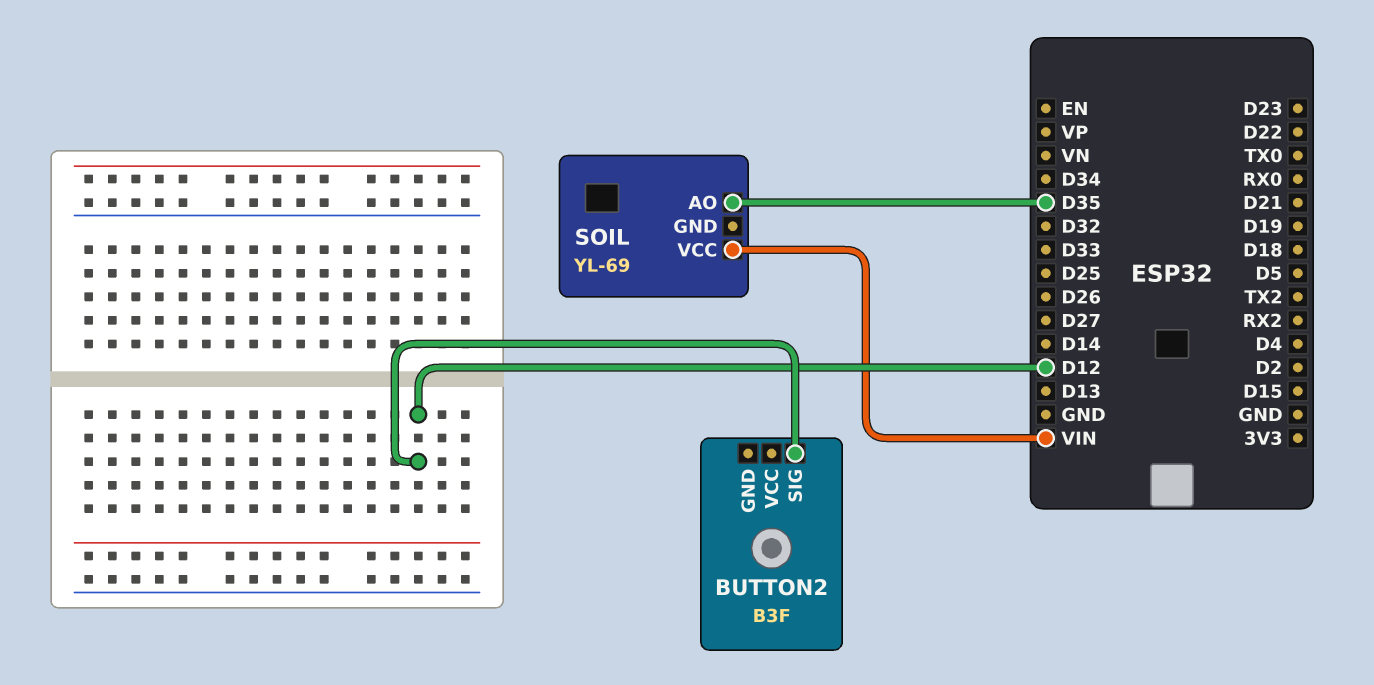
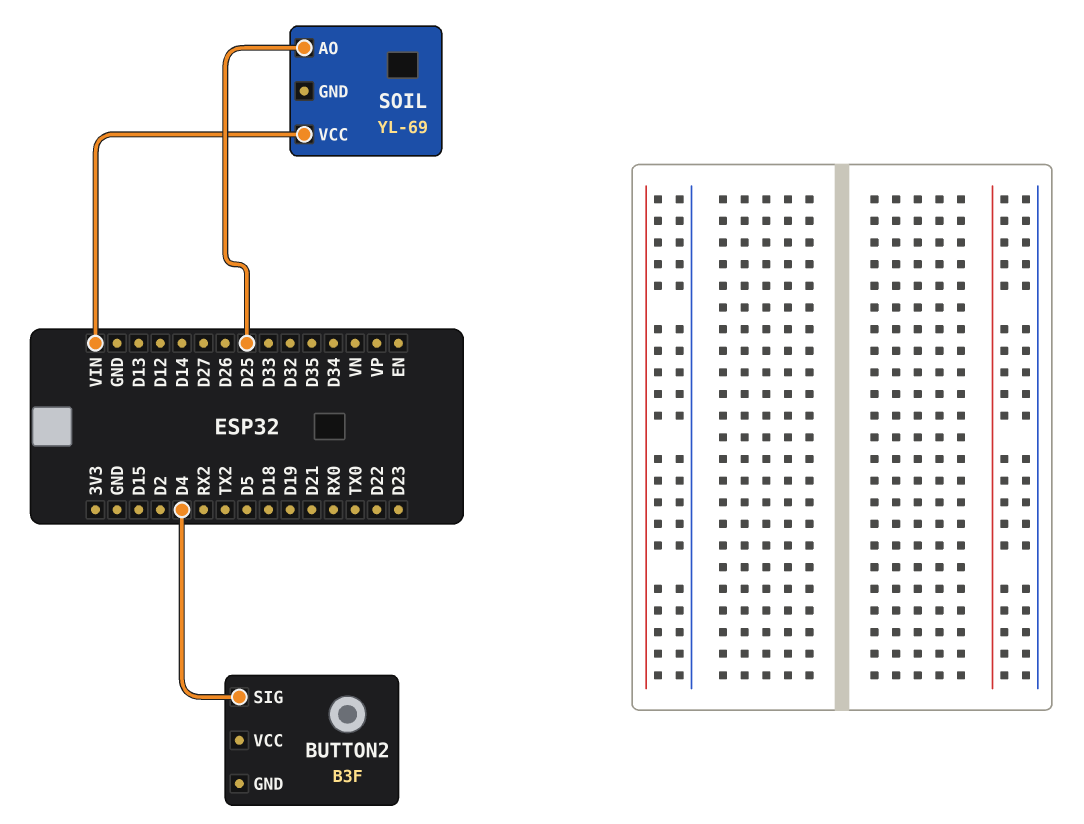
BUTTON2 pin SIG: D12 -> D4
SOIL pin AO: D35 -> D25

